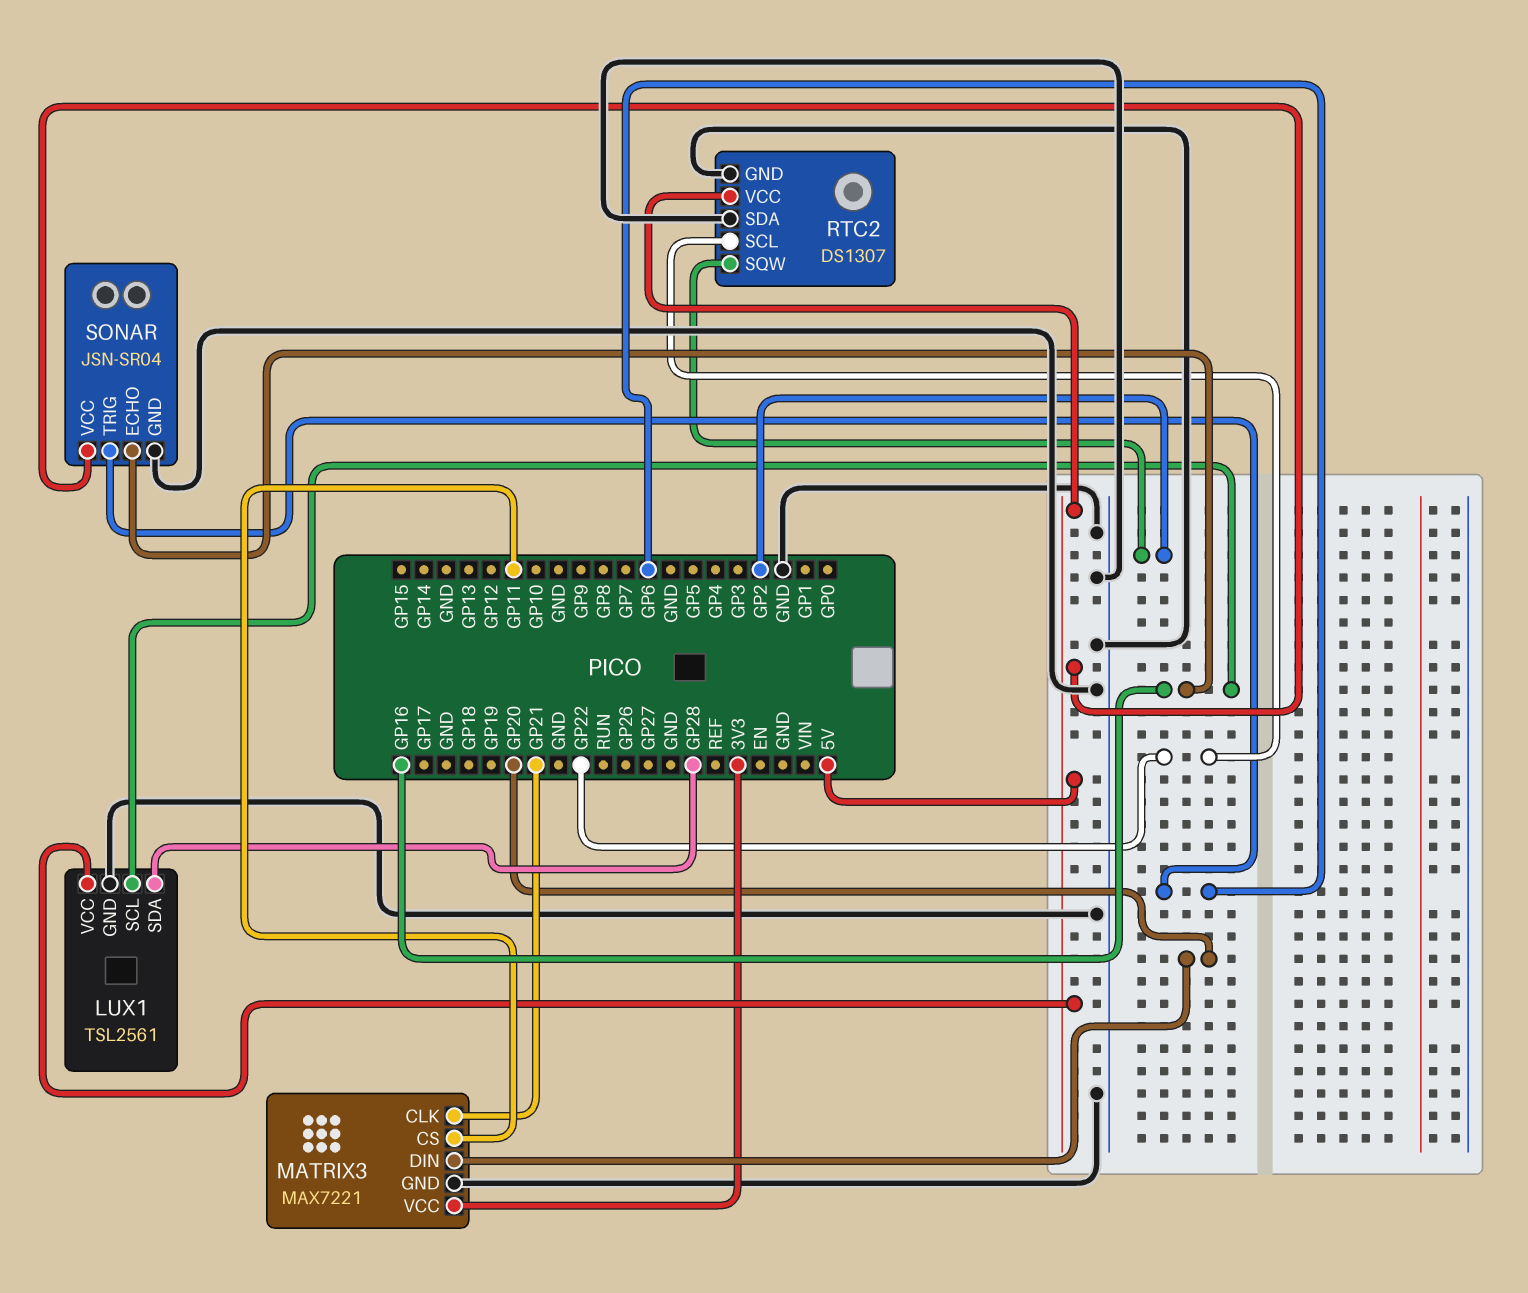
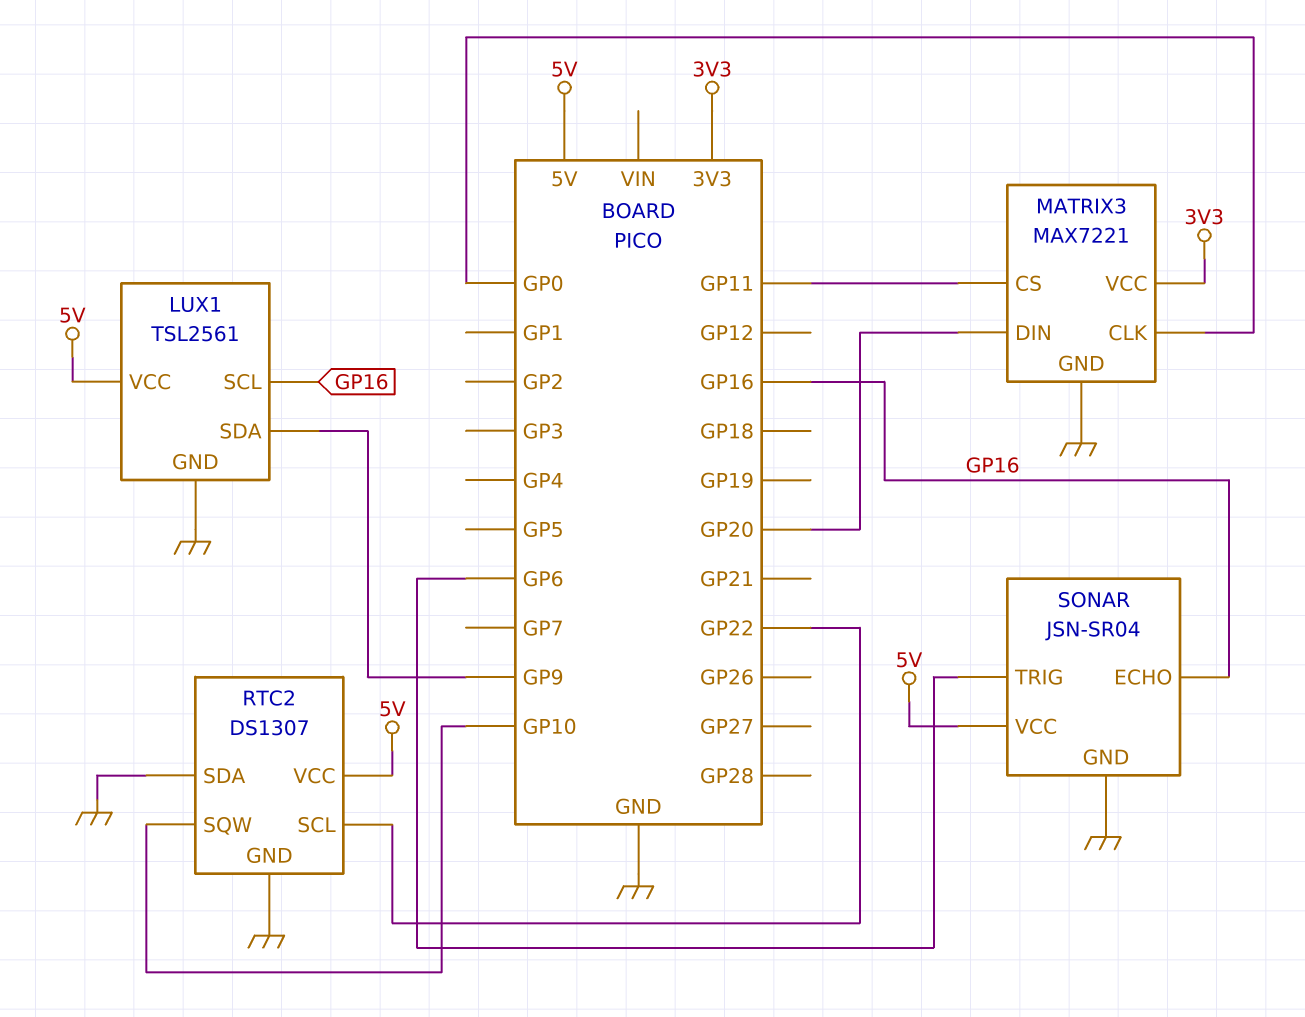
LUX1 pin SDA: GP28 -> GP9
MATRIX3 pin CLK: GP21 -> GP0
RTC2 pin SQW: GP2 -> GP10

